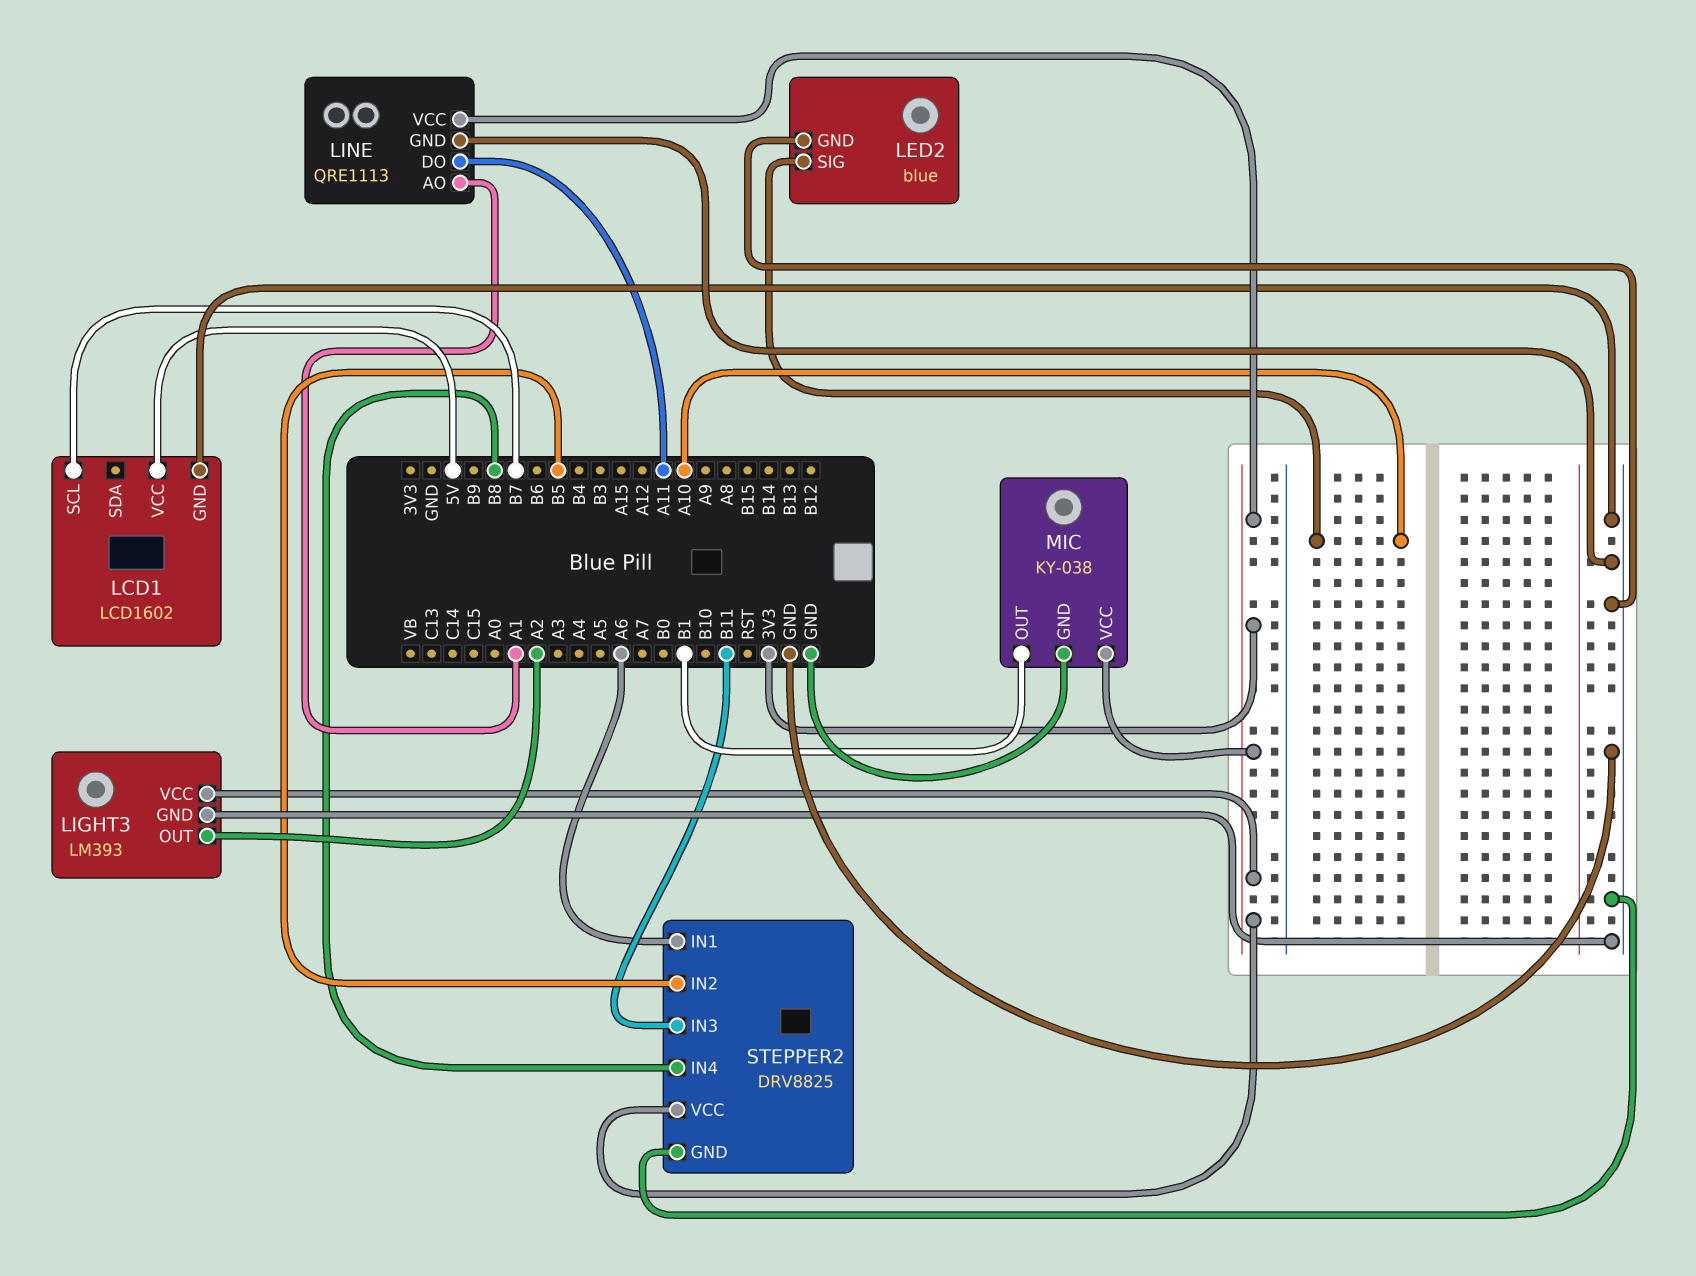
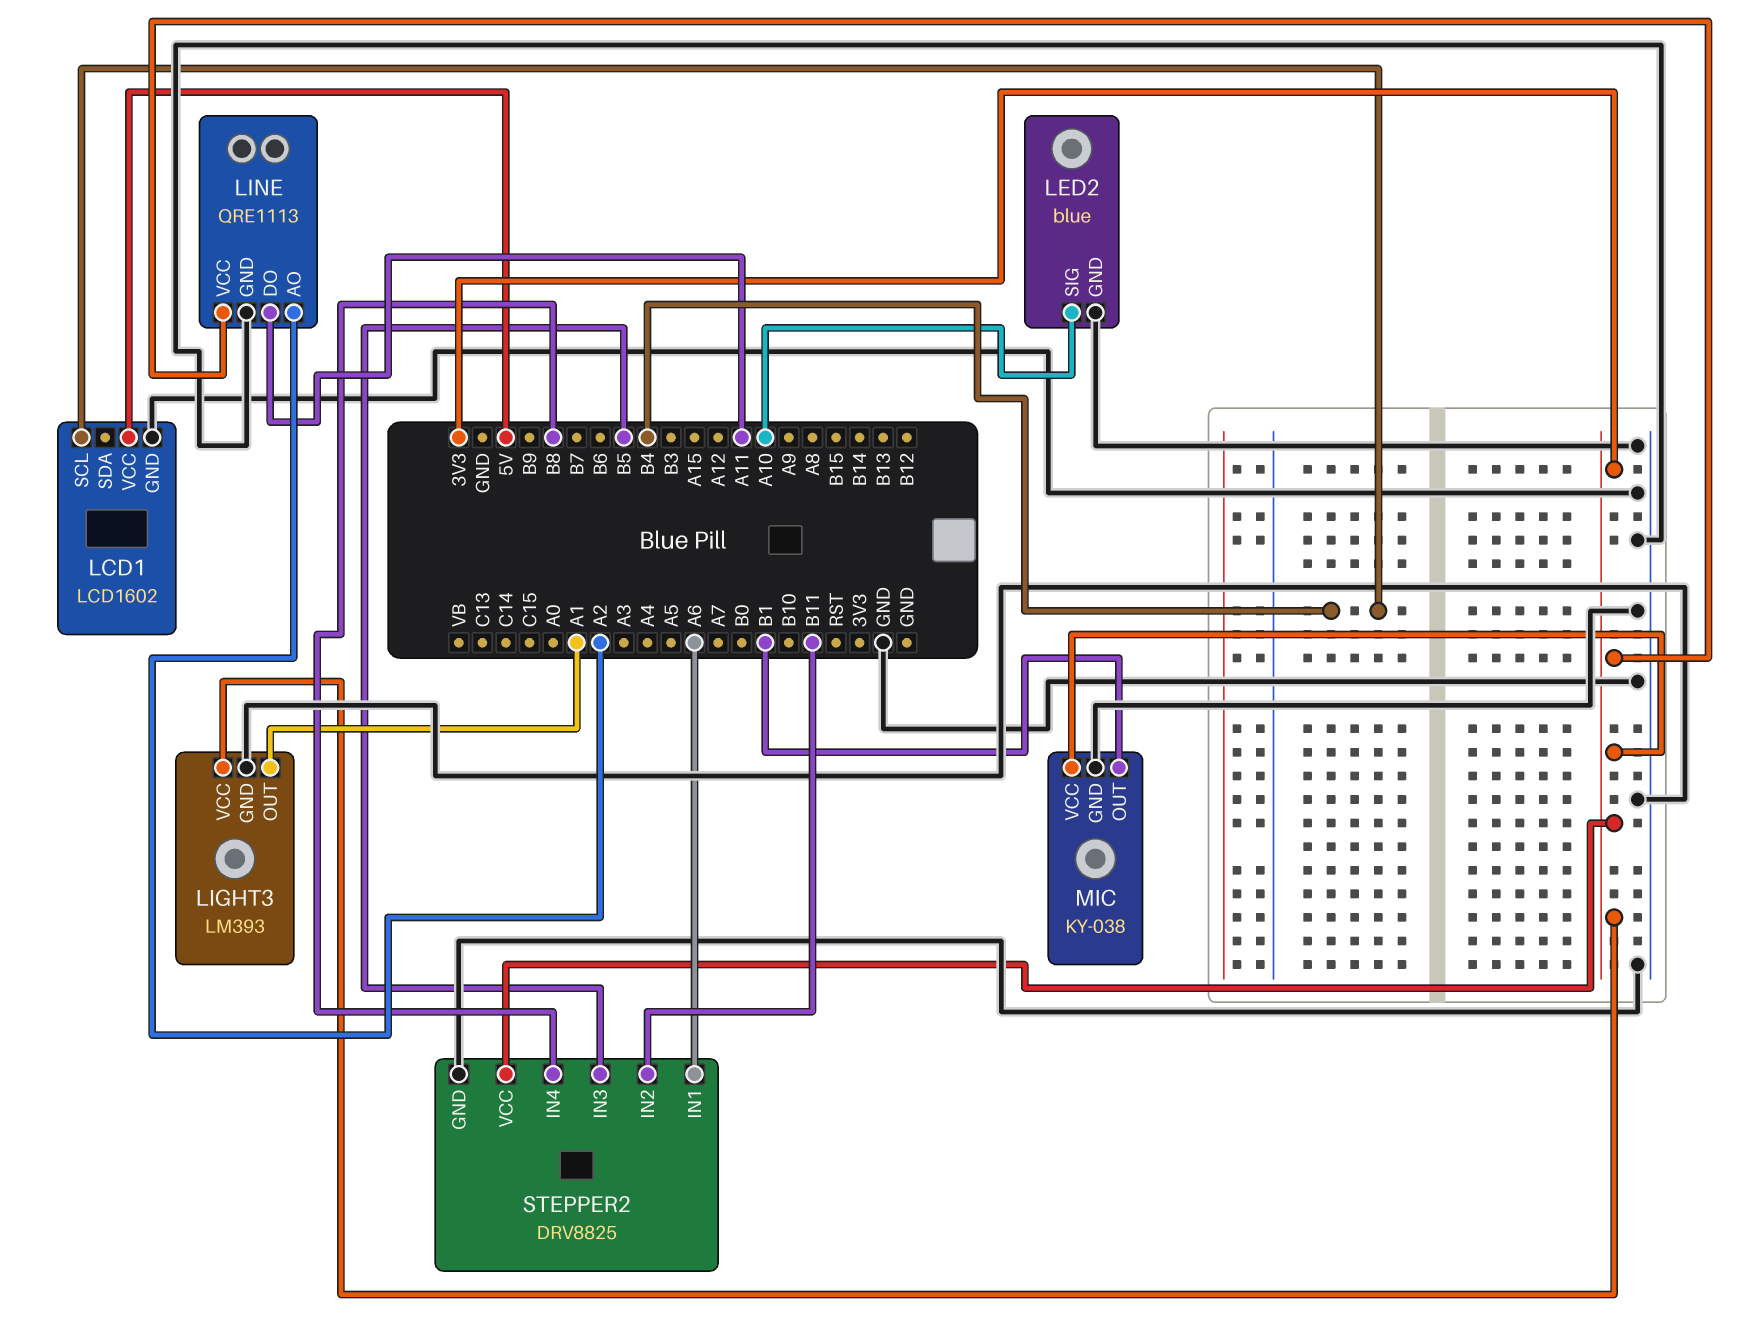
LCD1 pin SCL: B7 -> B4
LIGHT3 pin OUT: A2 -> A1
LINE pin AO: A1 -> A2
STEPPER2 pin IN2: B5 -> B11
STEPPER2 pin IN3: B11 -> B5

